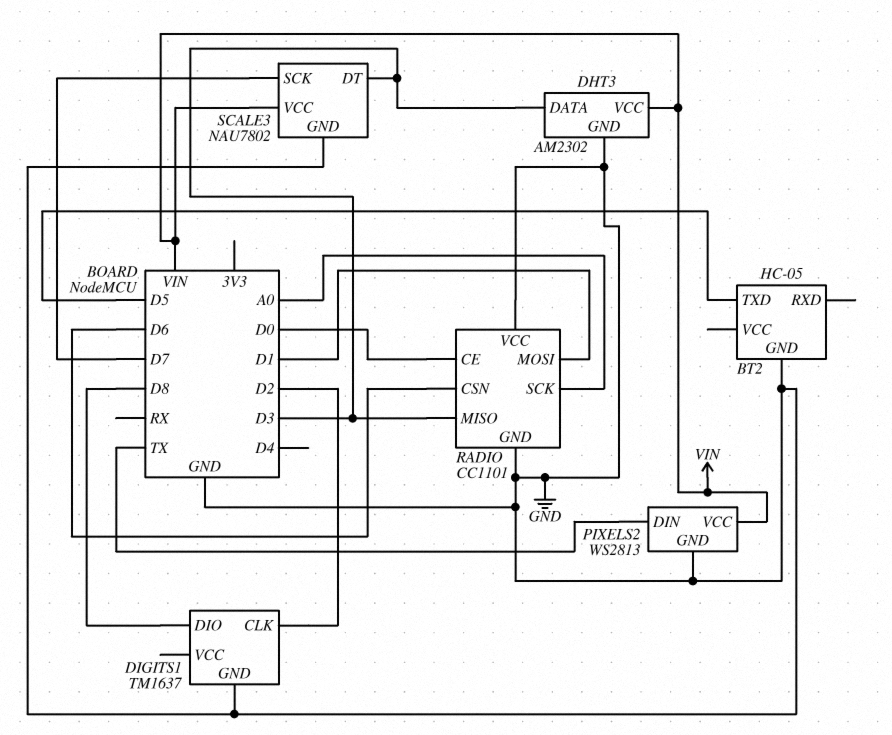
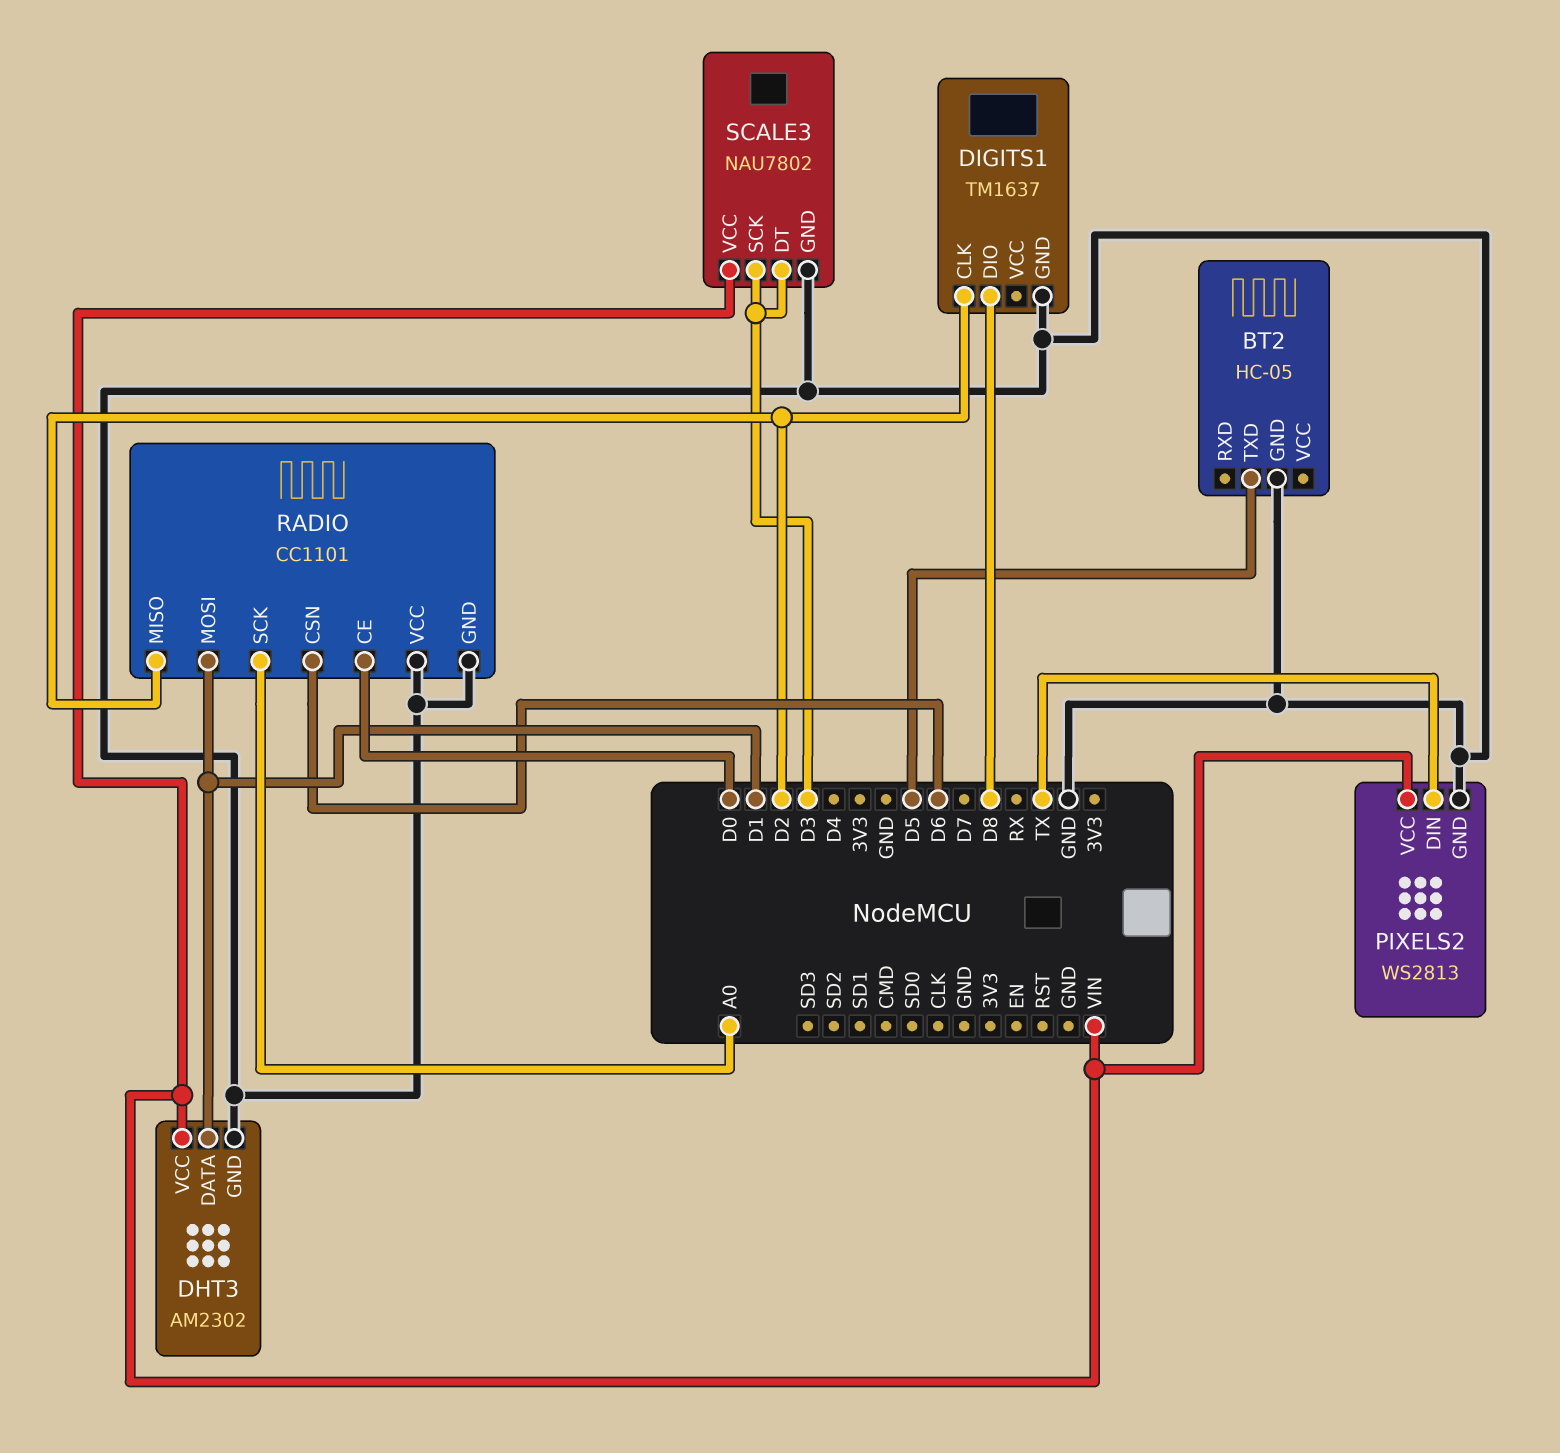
DHT3 pin DATA: D3 -> D1
RADIO pin MISO: D3 -> D2
SCALE3 pin SCK: D7 -> D3

